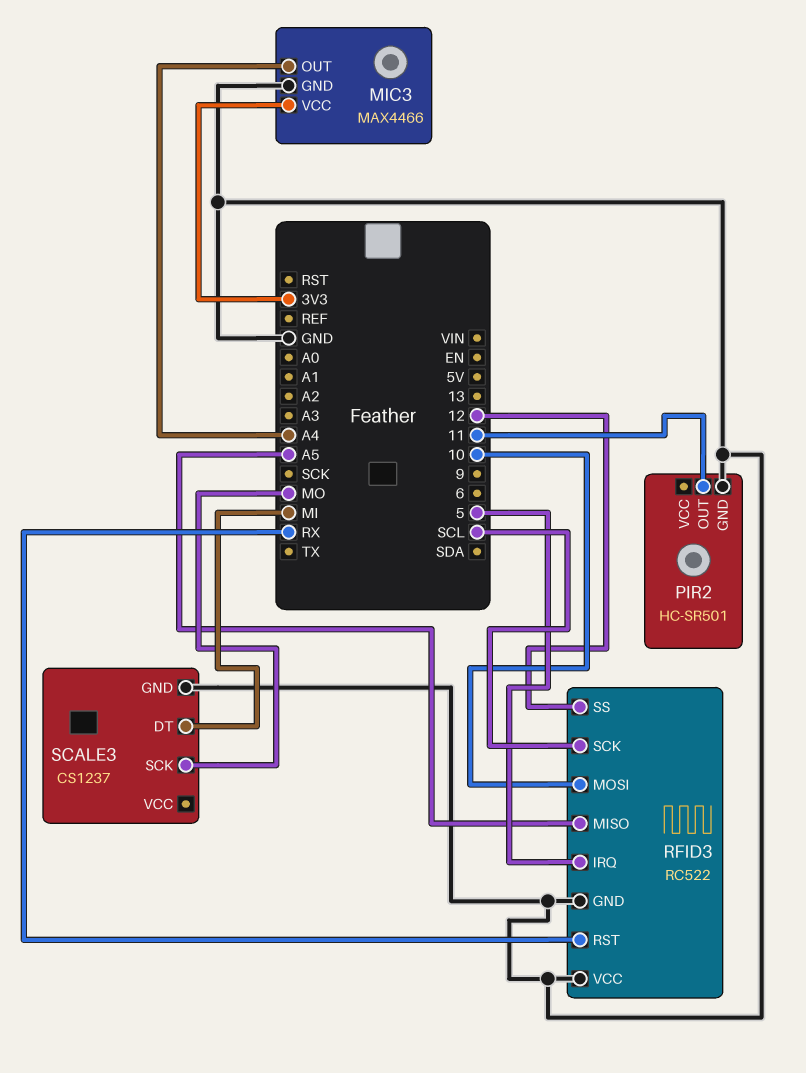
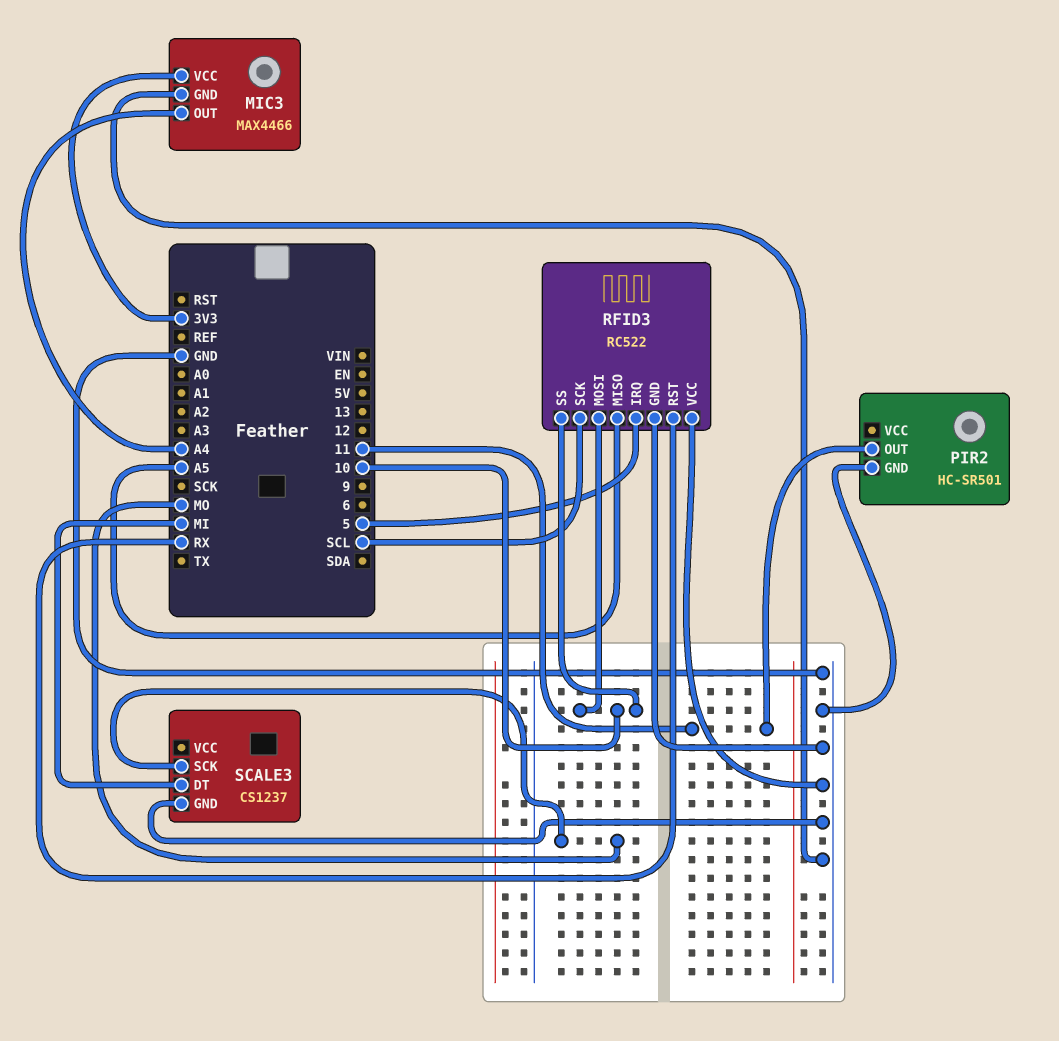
RFID3 pin SS: 12 -> 10

